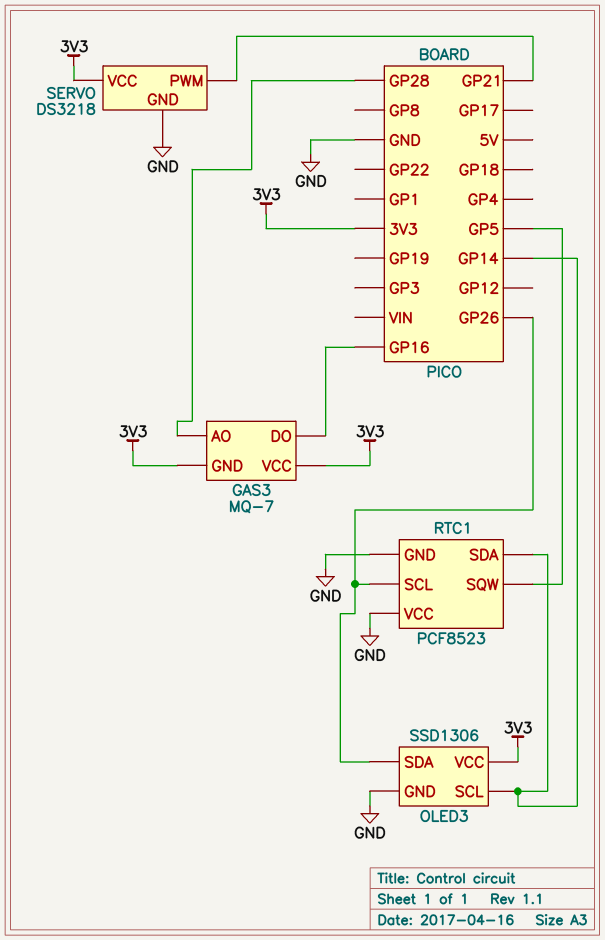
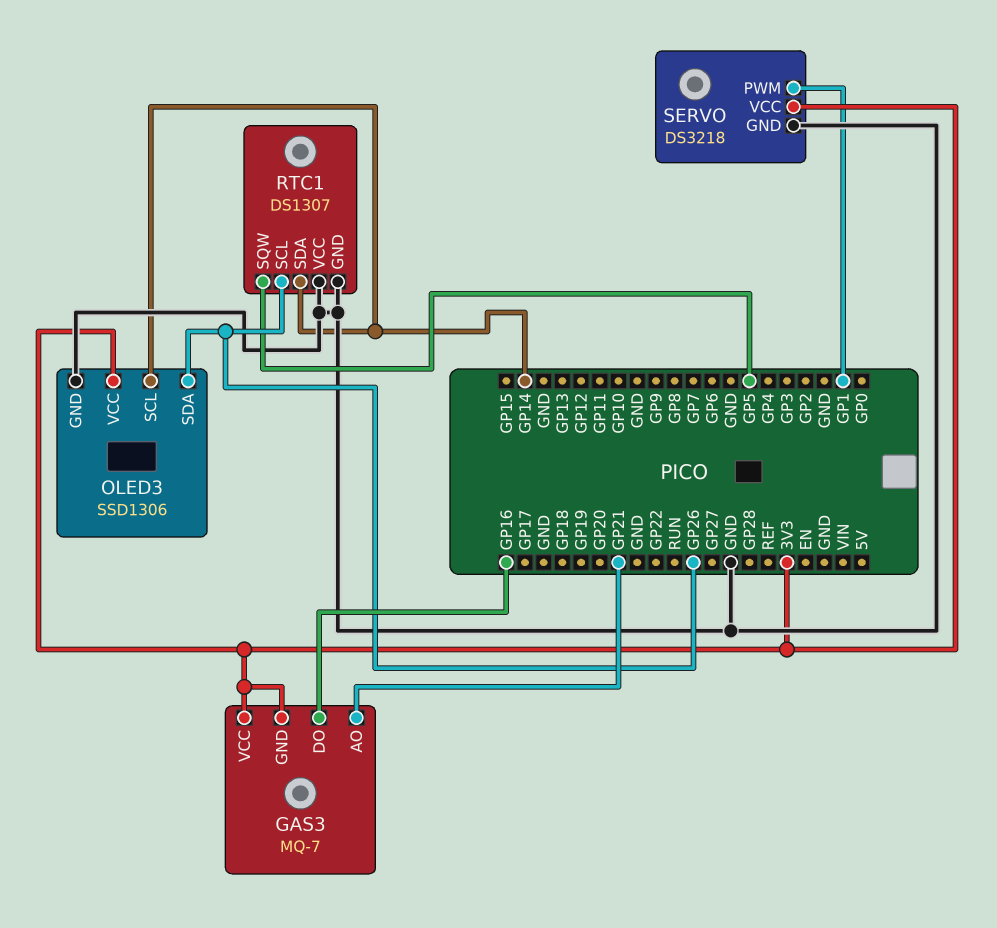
GAS3 pin AO: GP28 -> GP21
RTC1: PCF8523 -> DS1307
SERVO pin PWM: GP21 -> GP1

